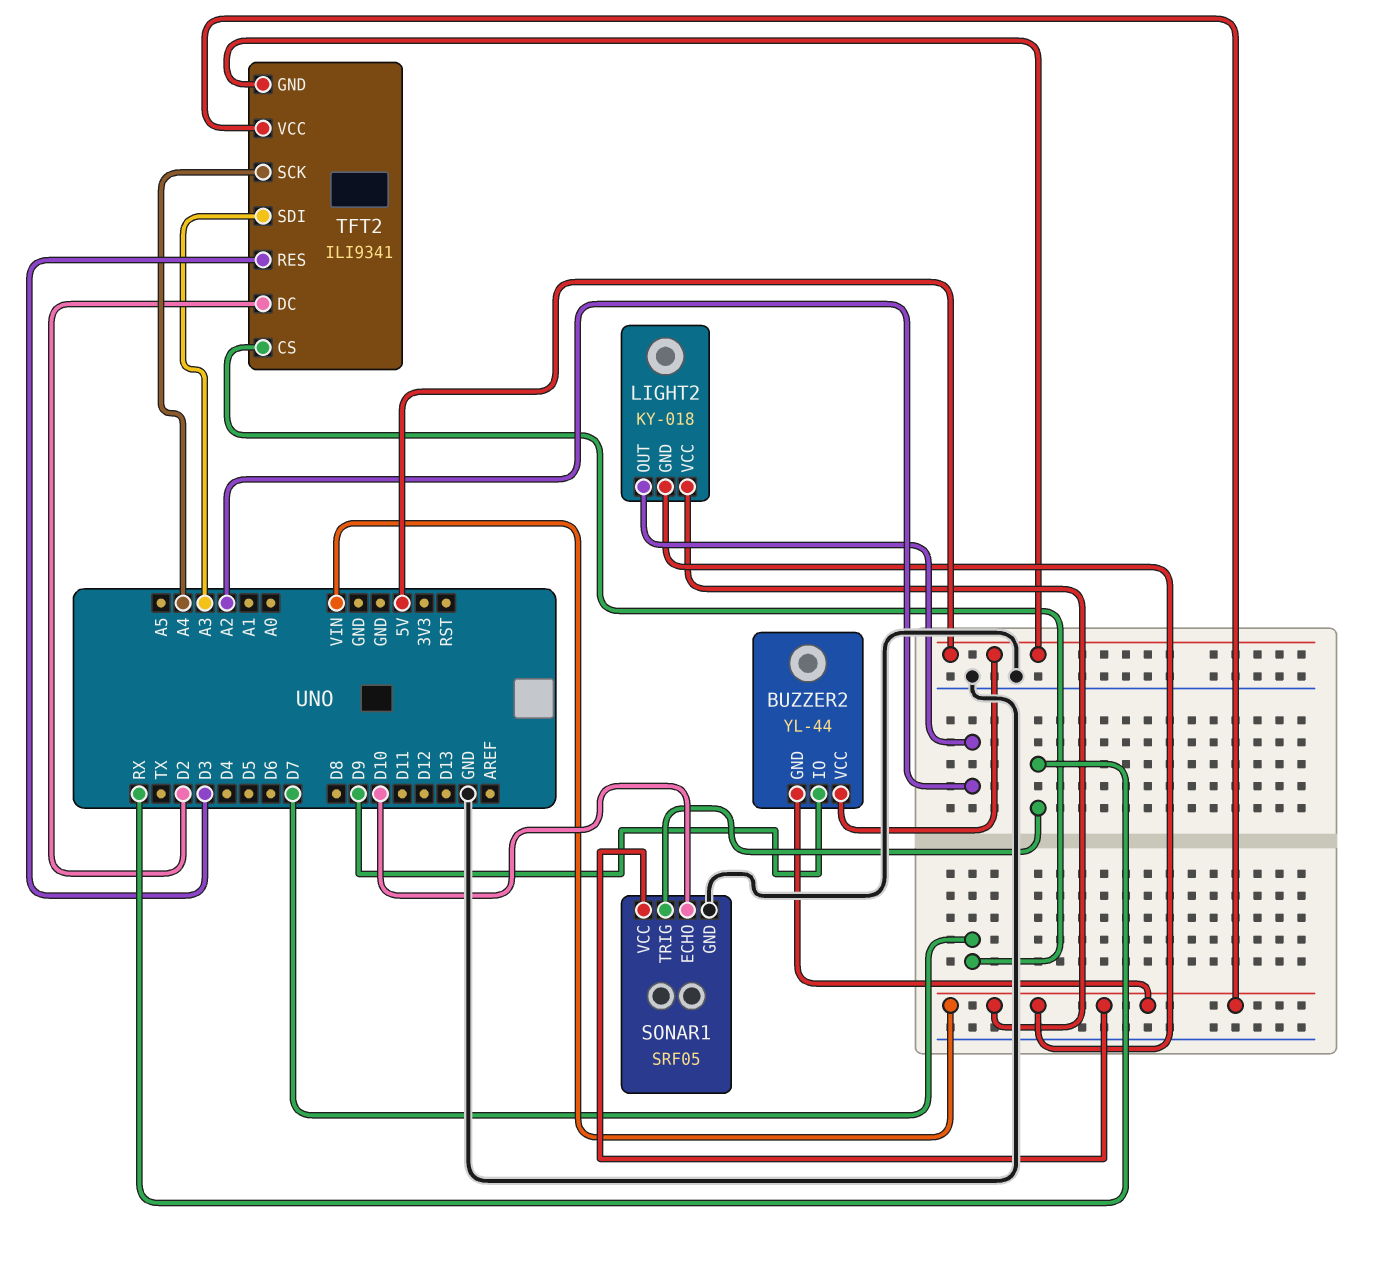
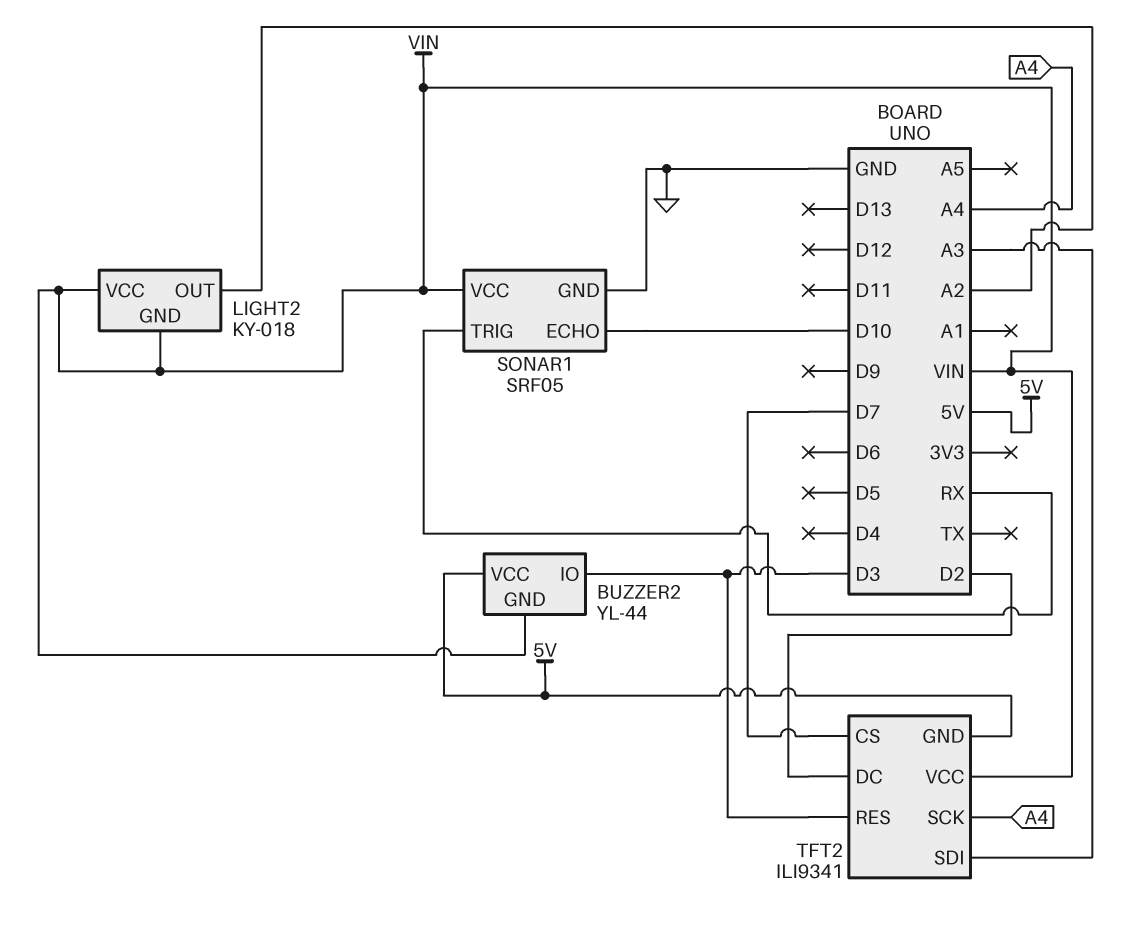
BUZZER2 pin IO: D9 -> D3

